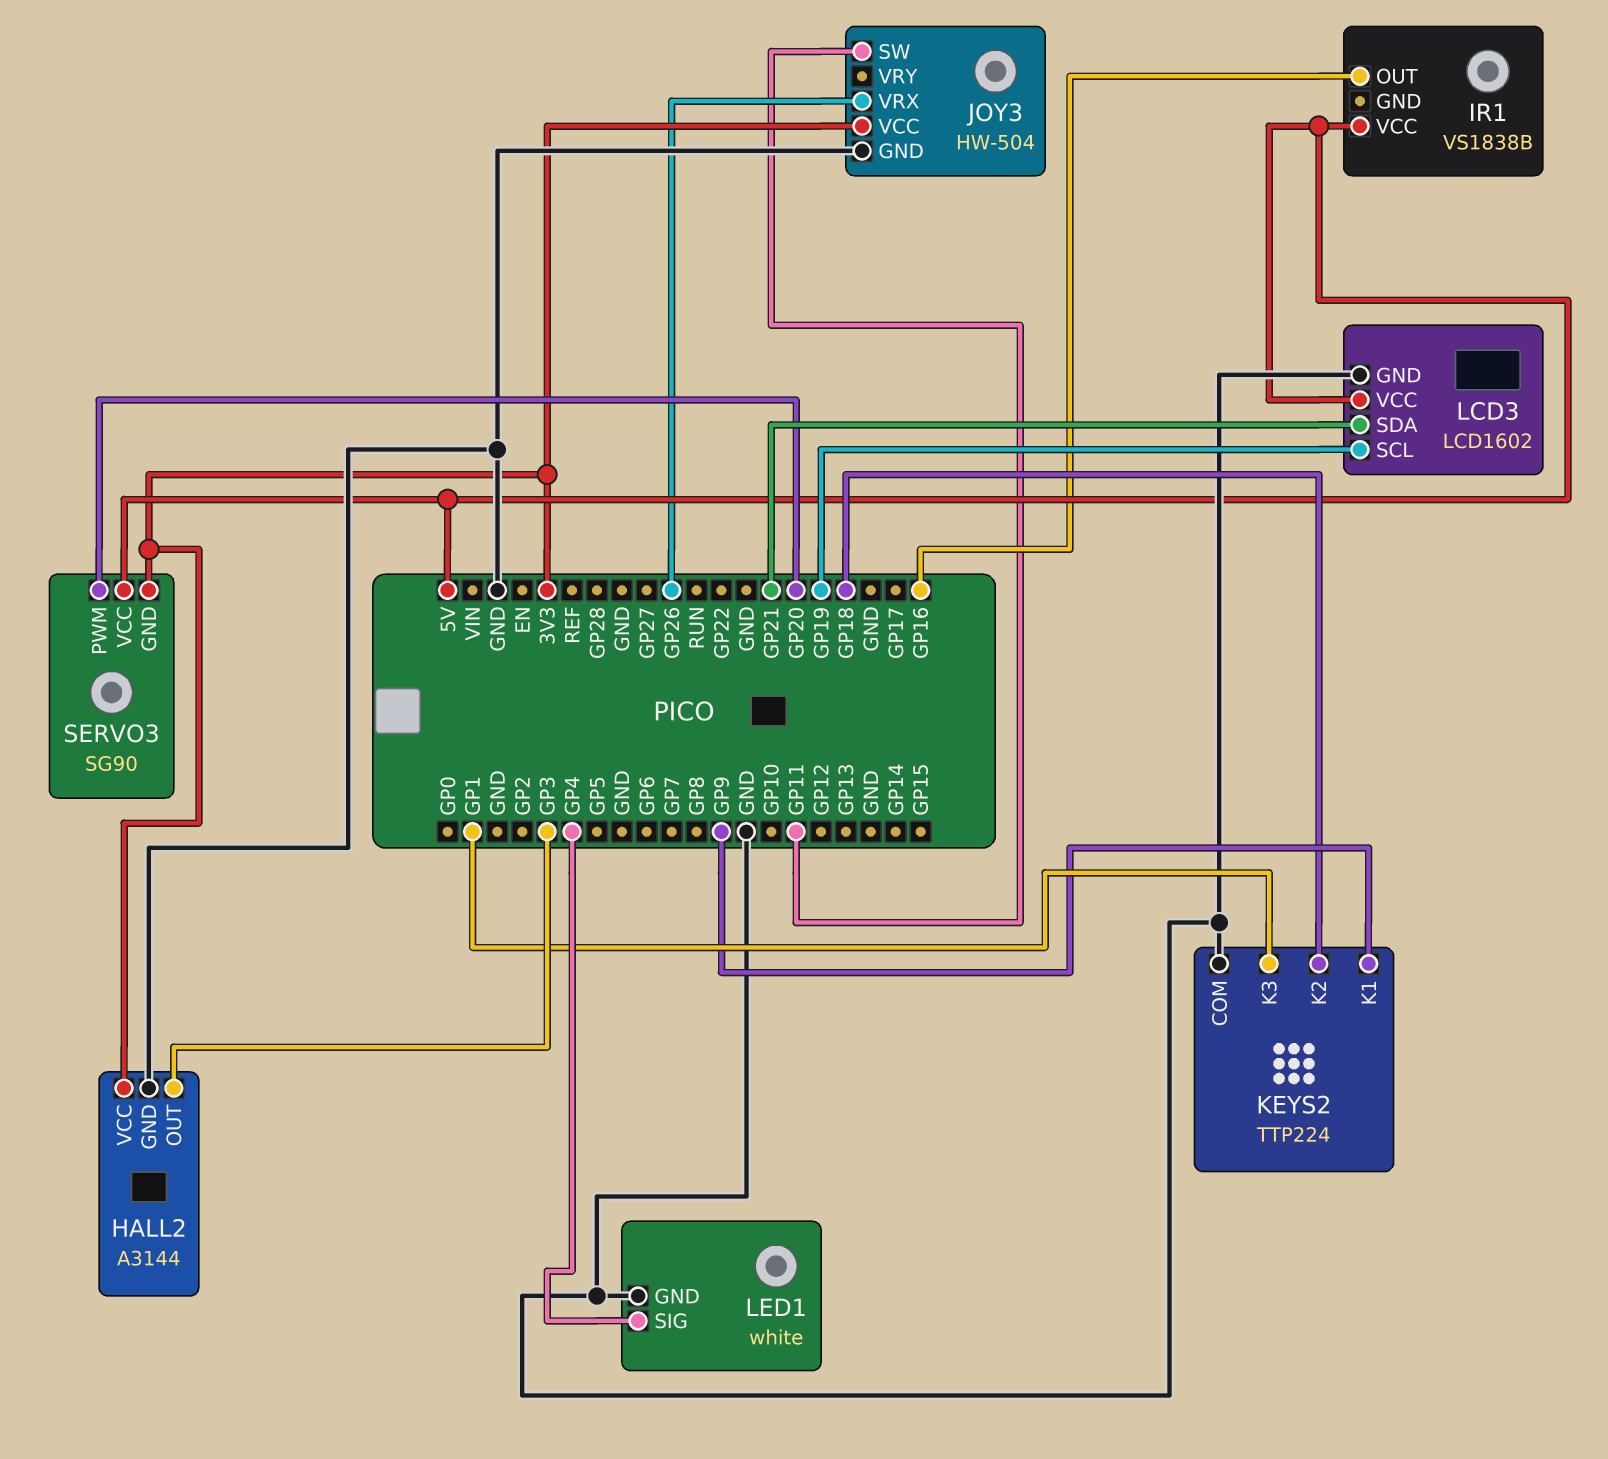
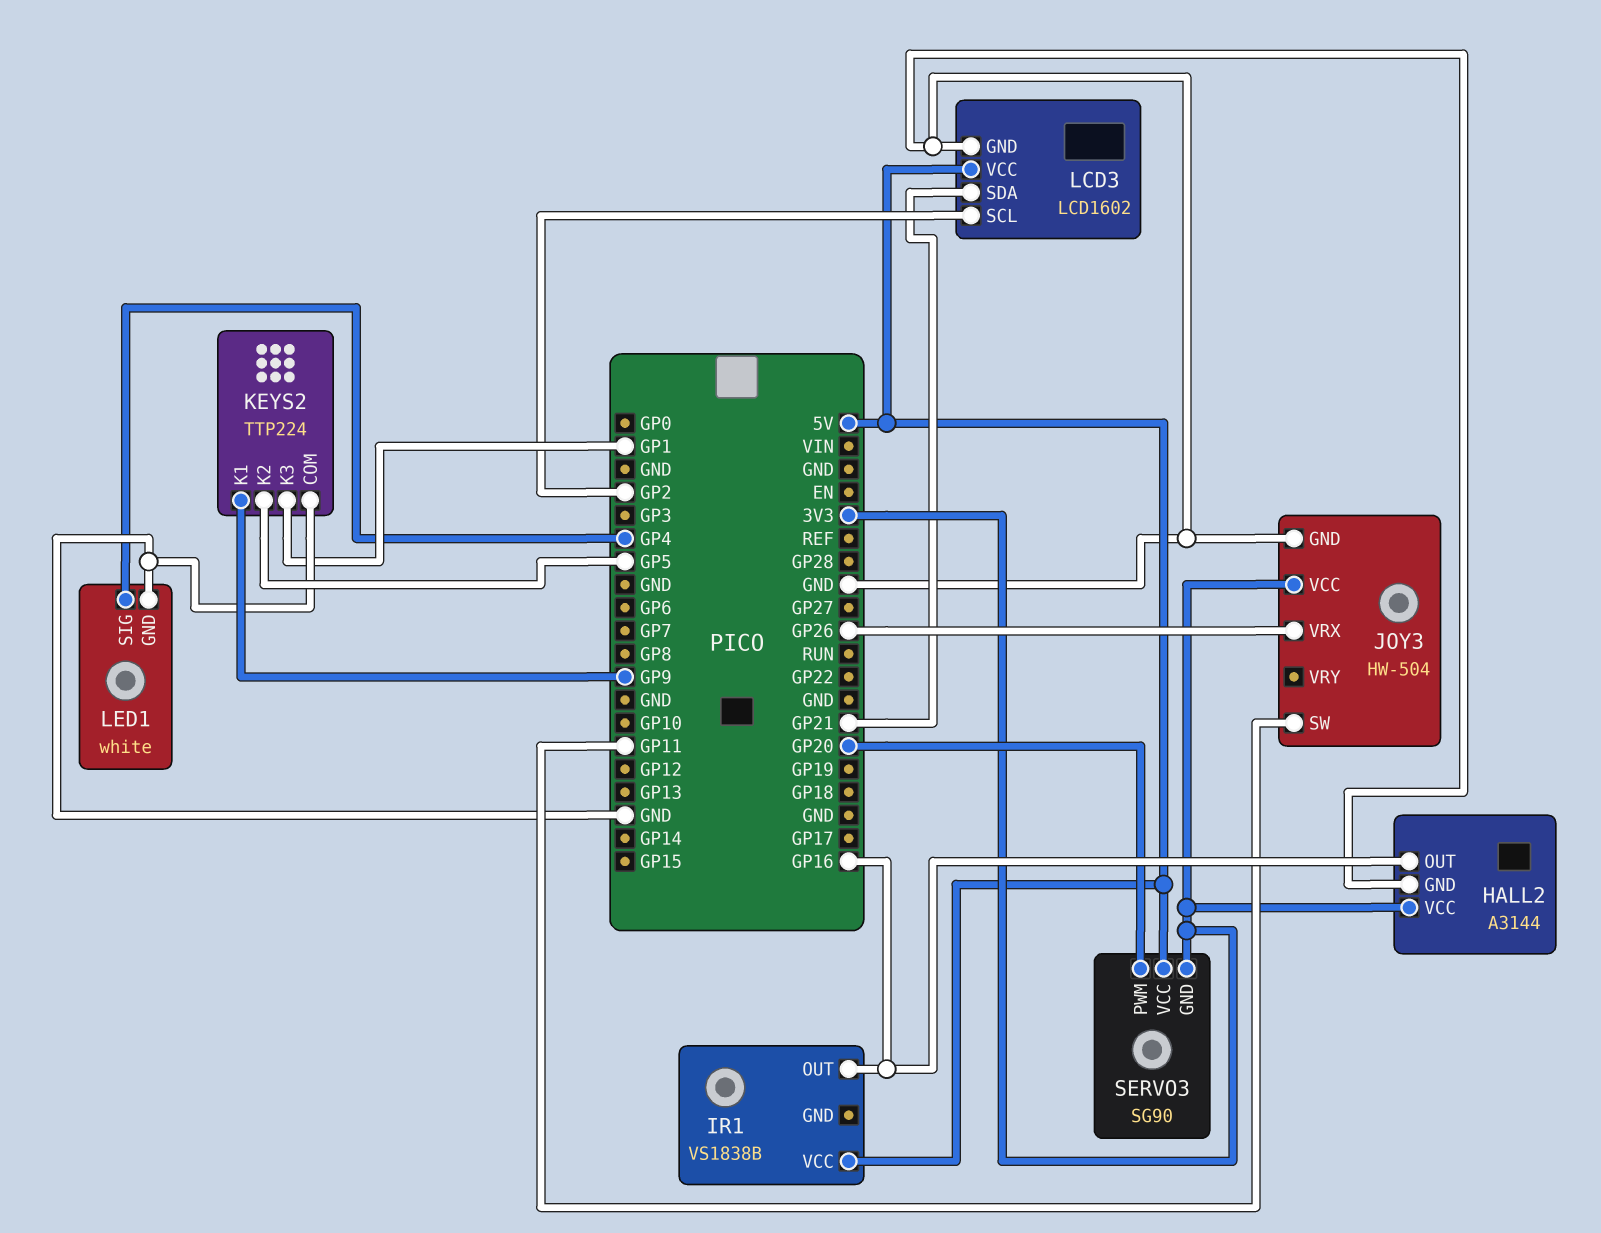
HALL2 pin OUT: GP3 -> GP16
KEYS2 pin K2: GP18 -> GP5
LCD3 pin SCL: GP19 -> GP2

